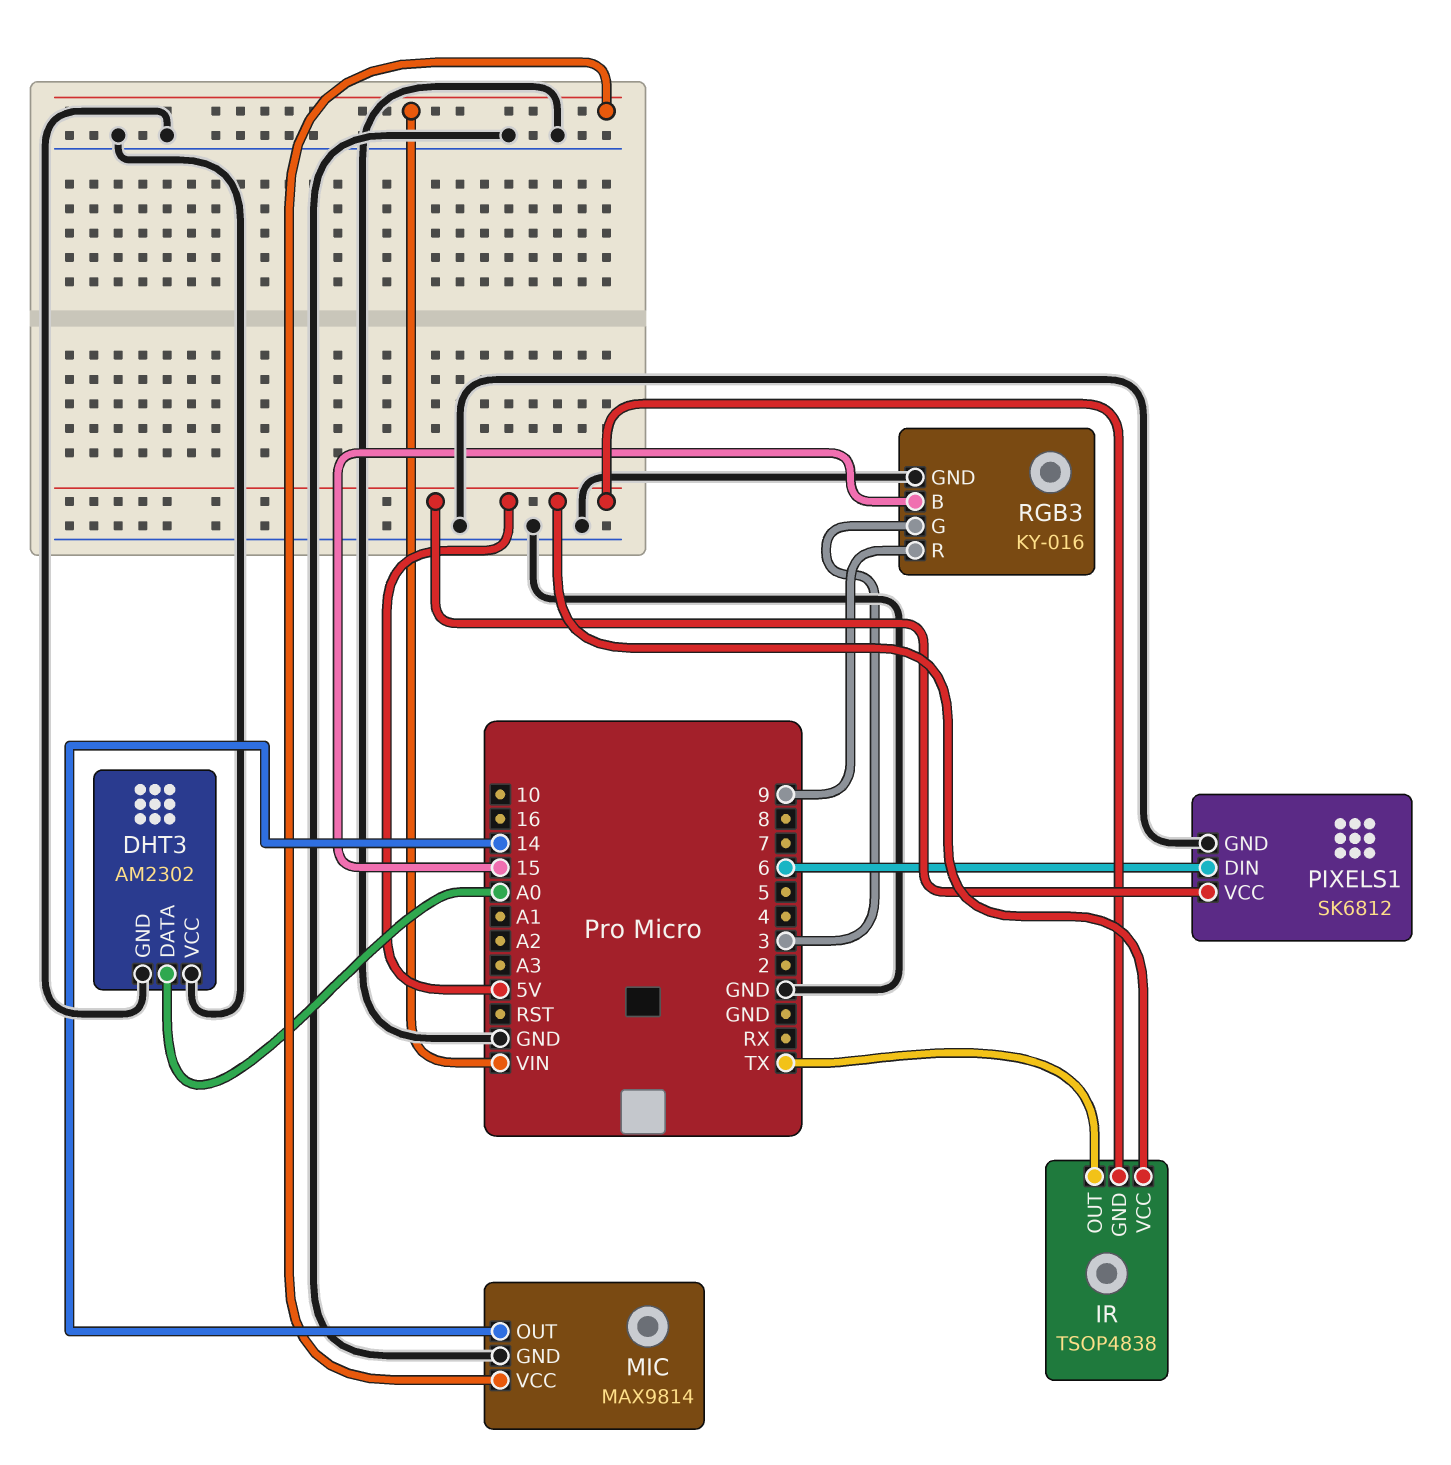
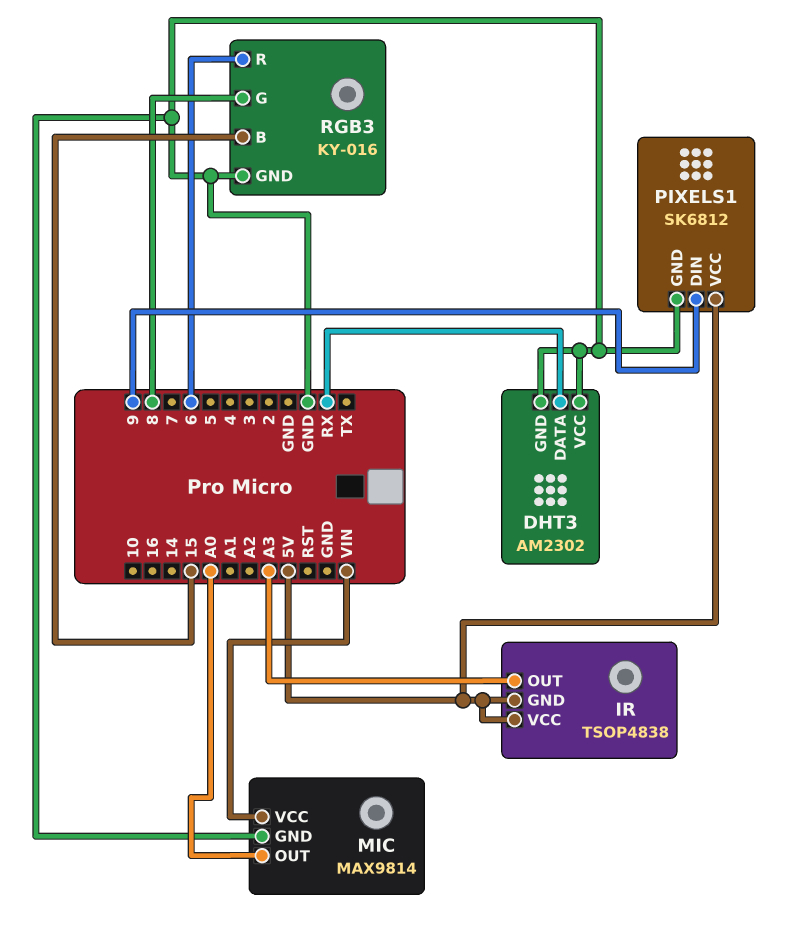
DHT3 pin DATA: A0 -> RX
IR pin OUT: TX -> A3
MIC pin OUT: 14 -> A0
PIXELS1 pin DIN: 6 -> 9
RGB3 pin G: 3 -> 8
RGB3 pin R: 9 -> 6

